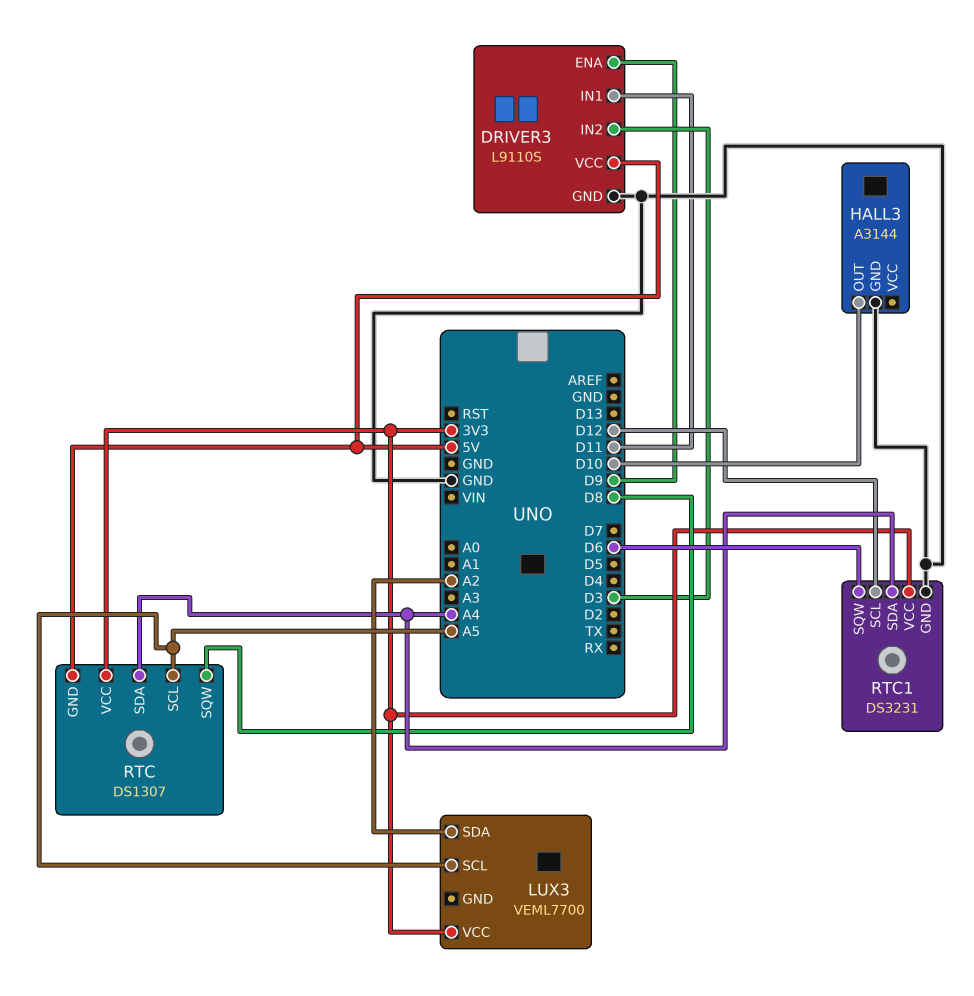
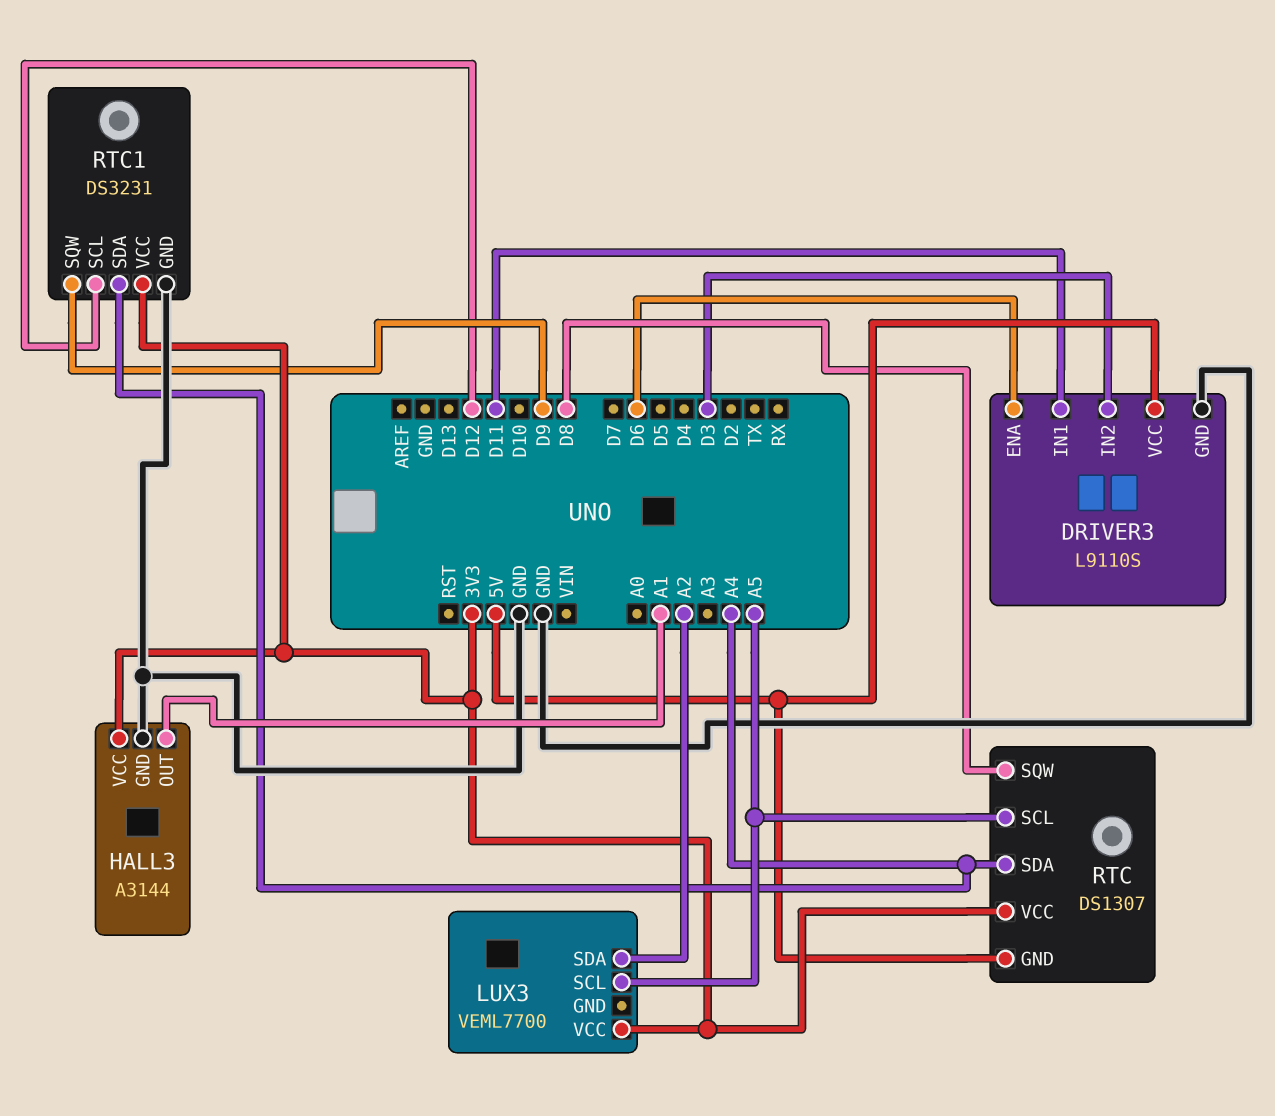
DRIVER3 pin ENA: D9 -> D6
HALL3 pin OUT: D10 -> A1
HALL3 pin VCC: none -> 3V3
RTC1 pin SQW: D6 -> D9

